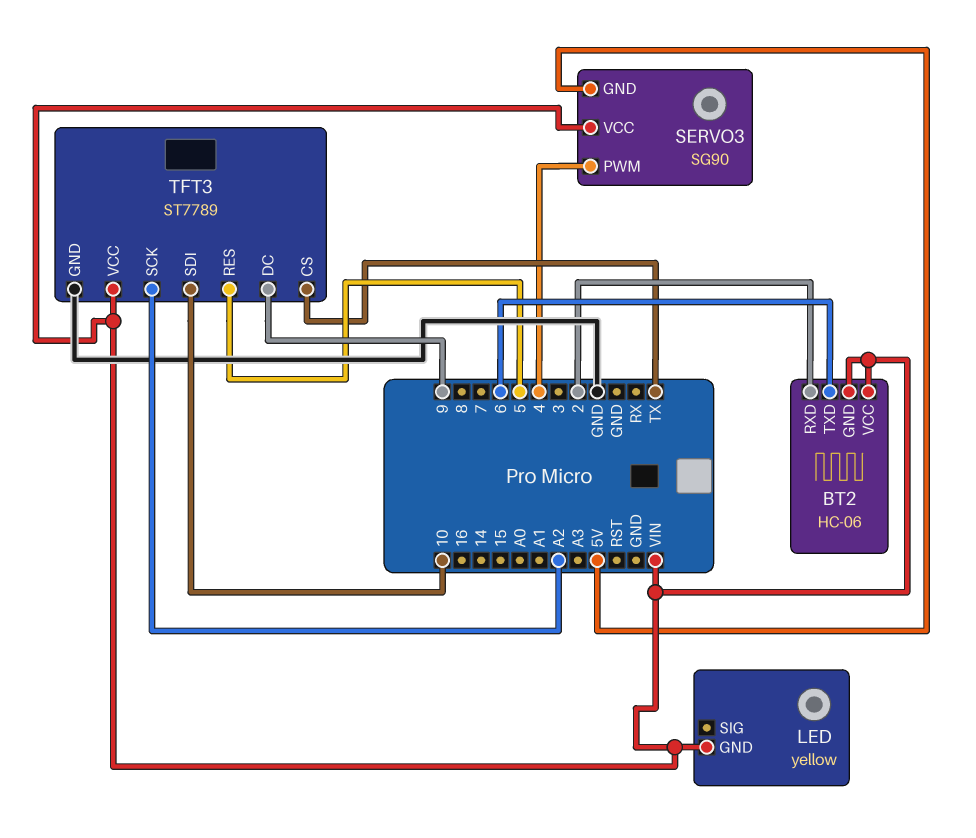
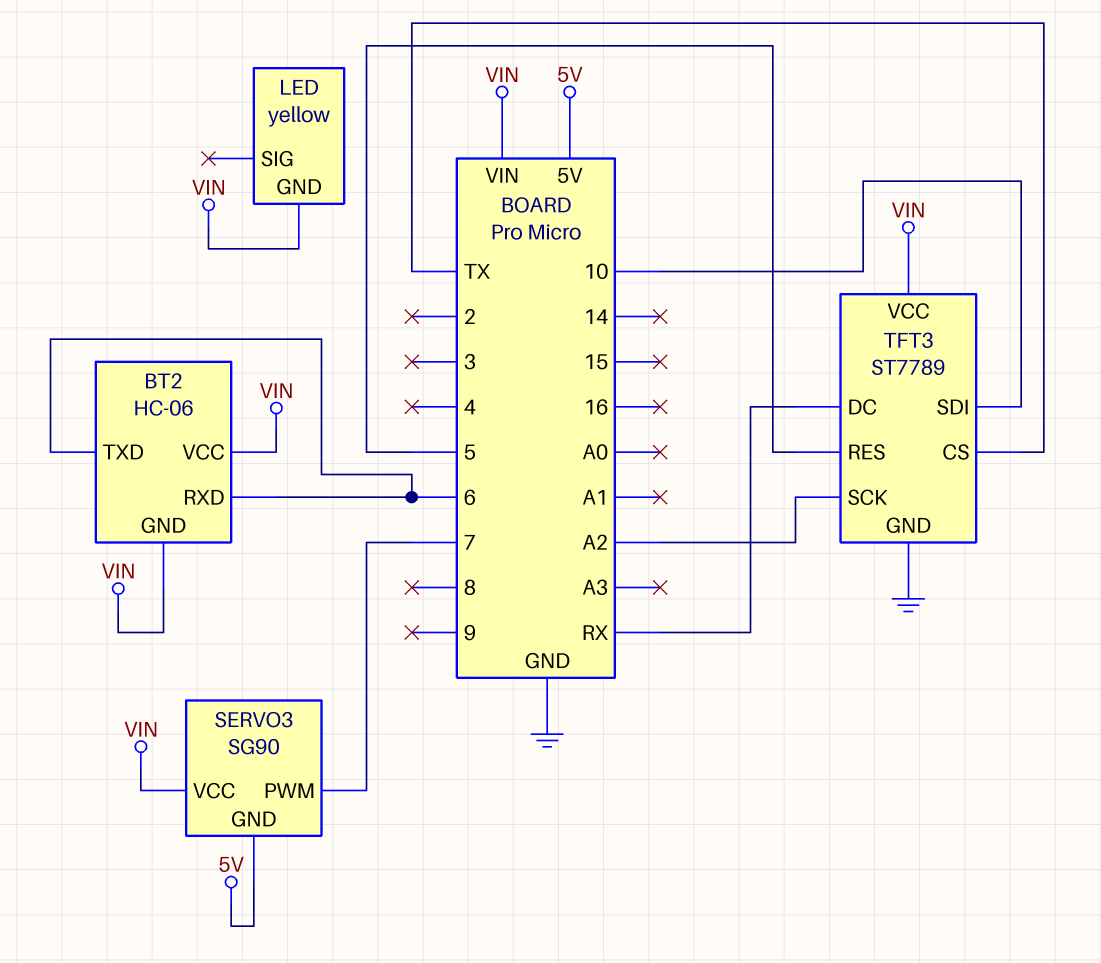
BT2 pin RXD: 2 -> 6
SERVO3 pin PWM: 4 -> 7
TFT3 pin DC: 9 -> RX

